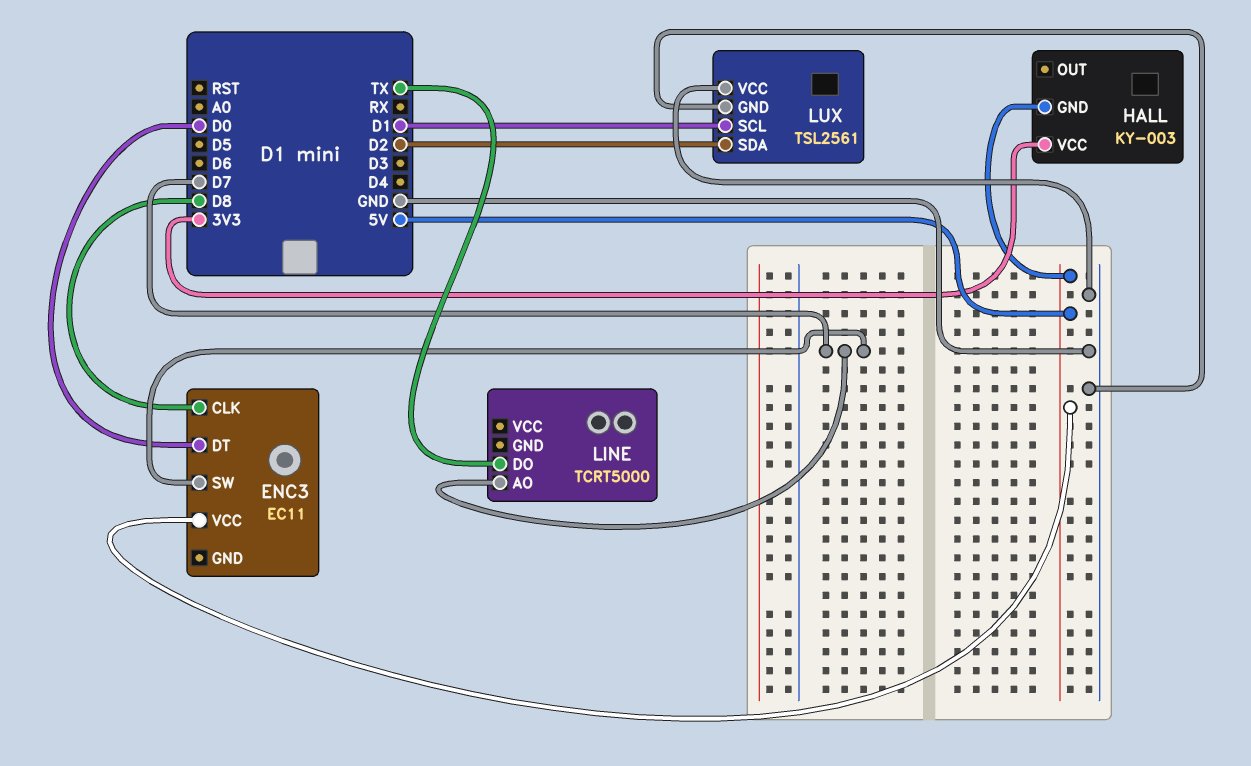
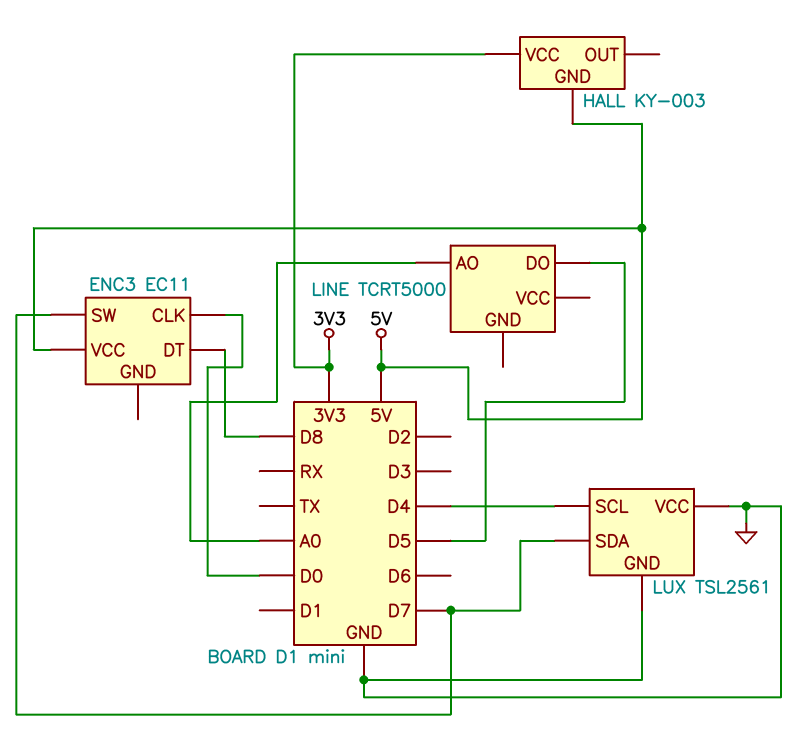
ENC3 pin CLK: D8 -> D0
ENC3 pin DT: D0 -> D8
LINE pin AO: D7 -> A0
LINE pin DO: TX -> D5
LUX pin SCL: D1 -> D4
LUX pin SDA: D2 -> D7

